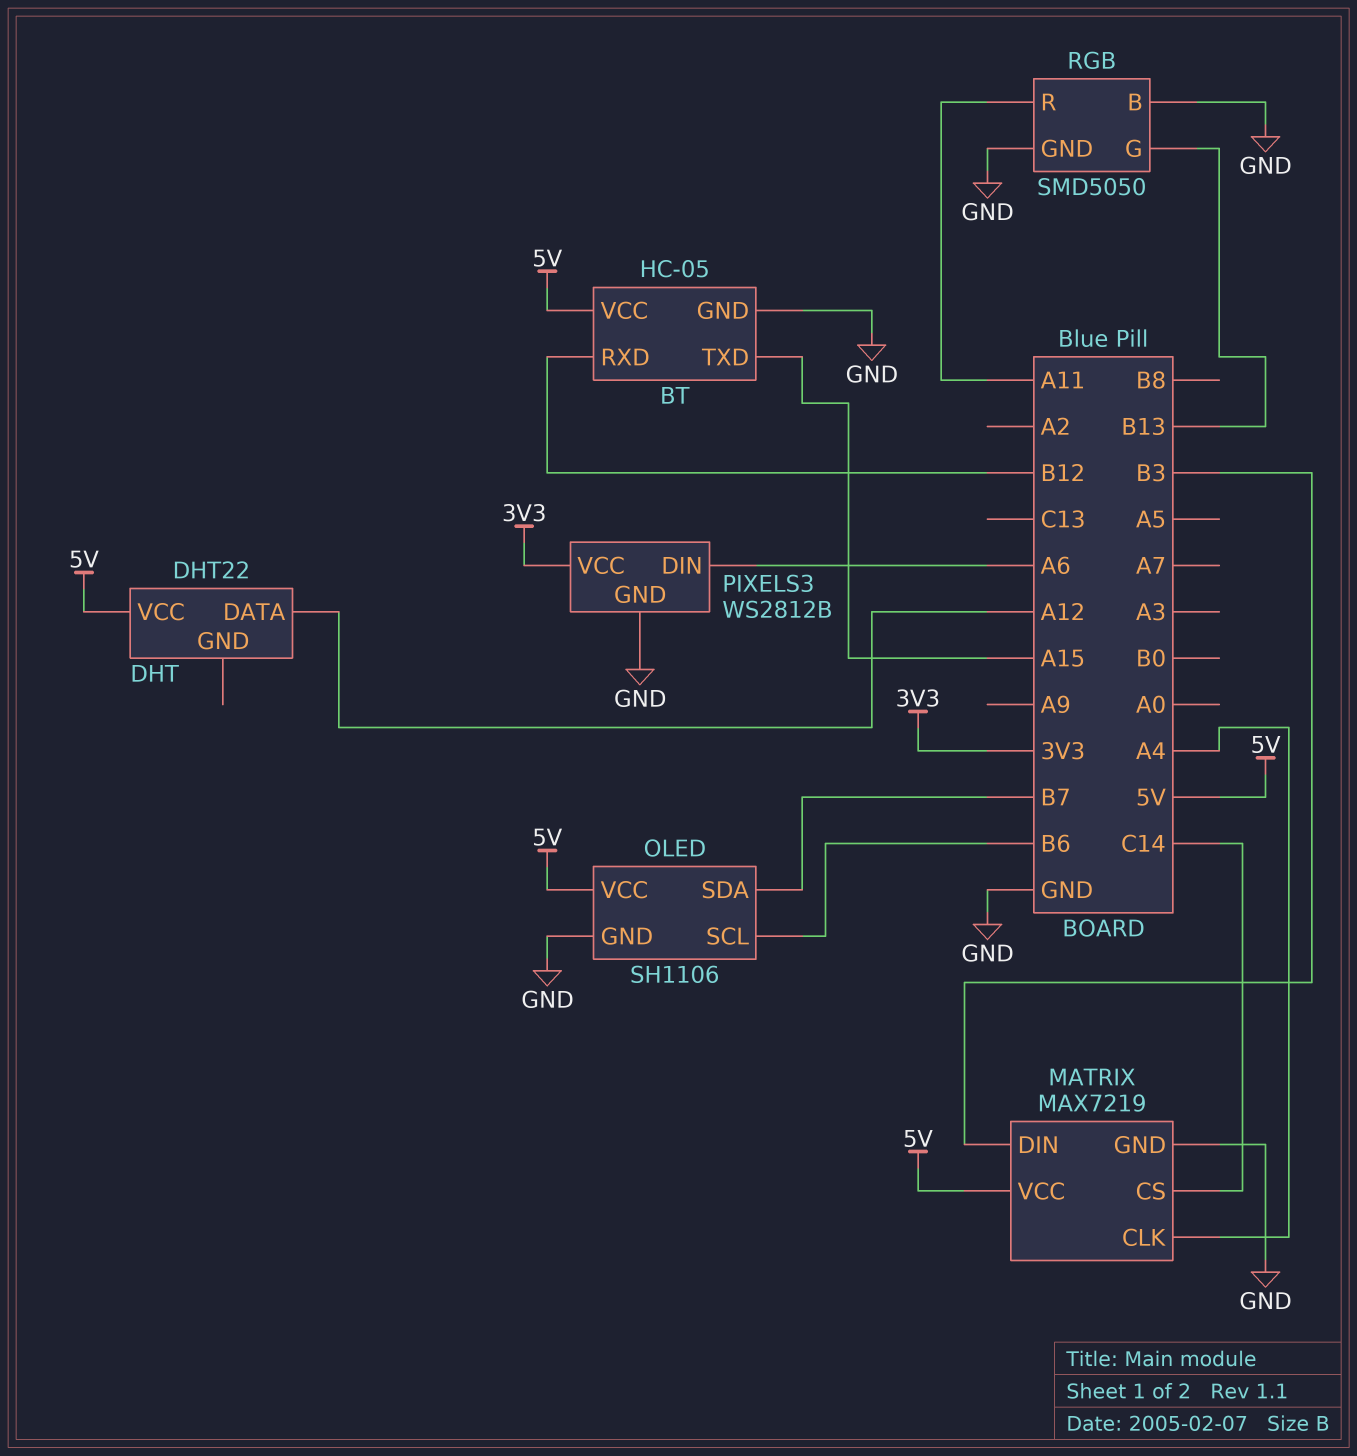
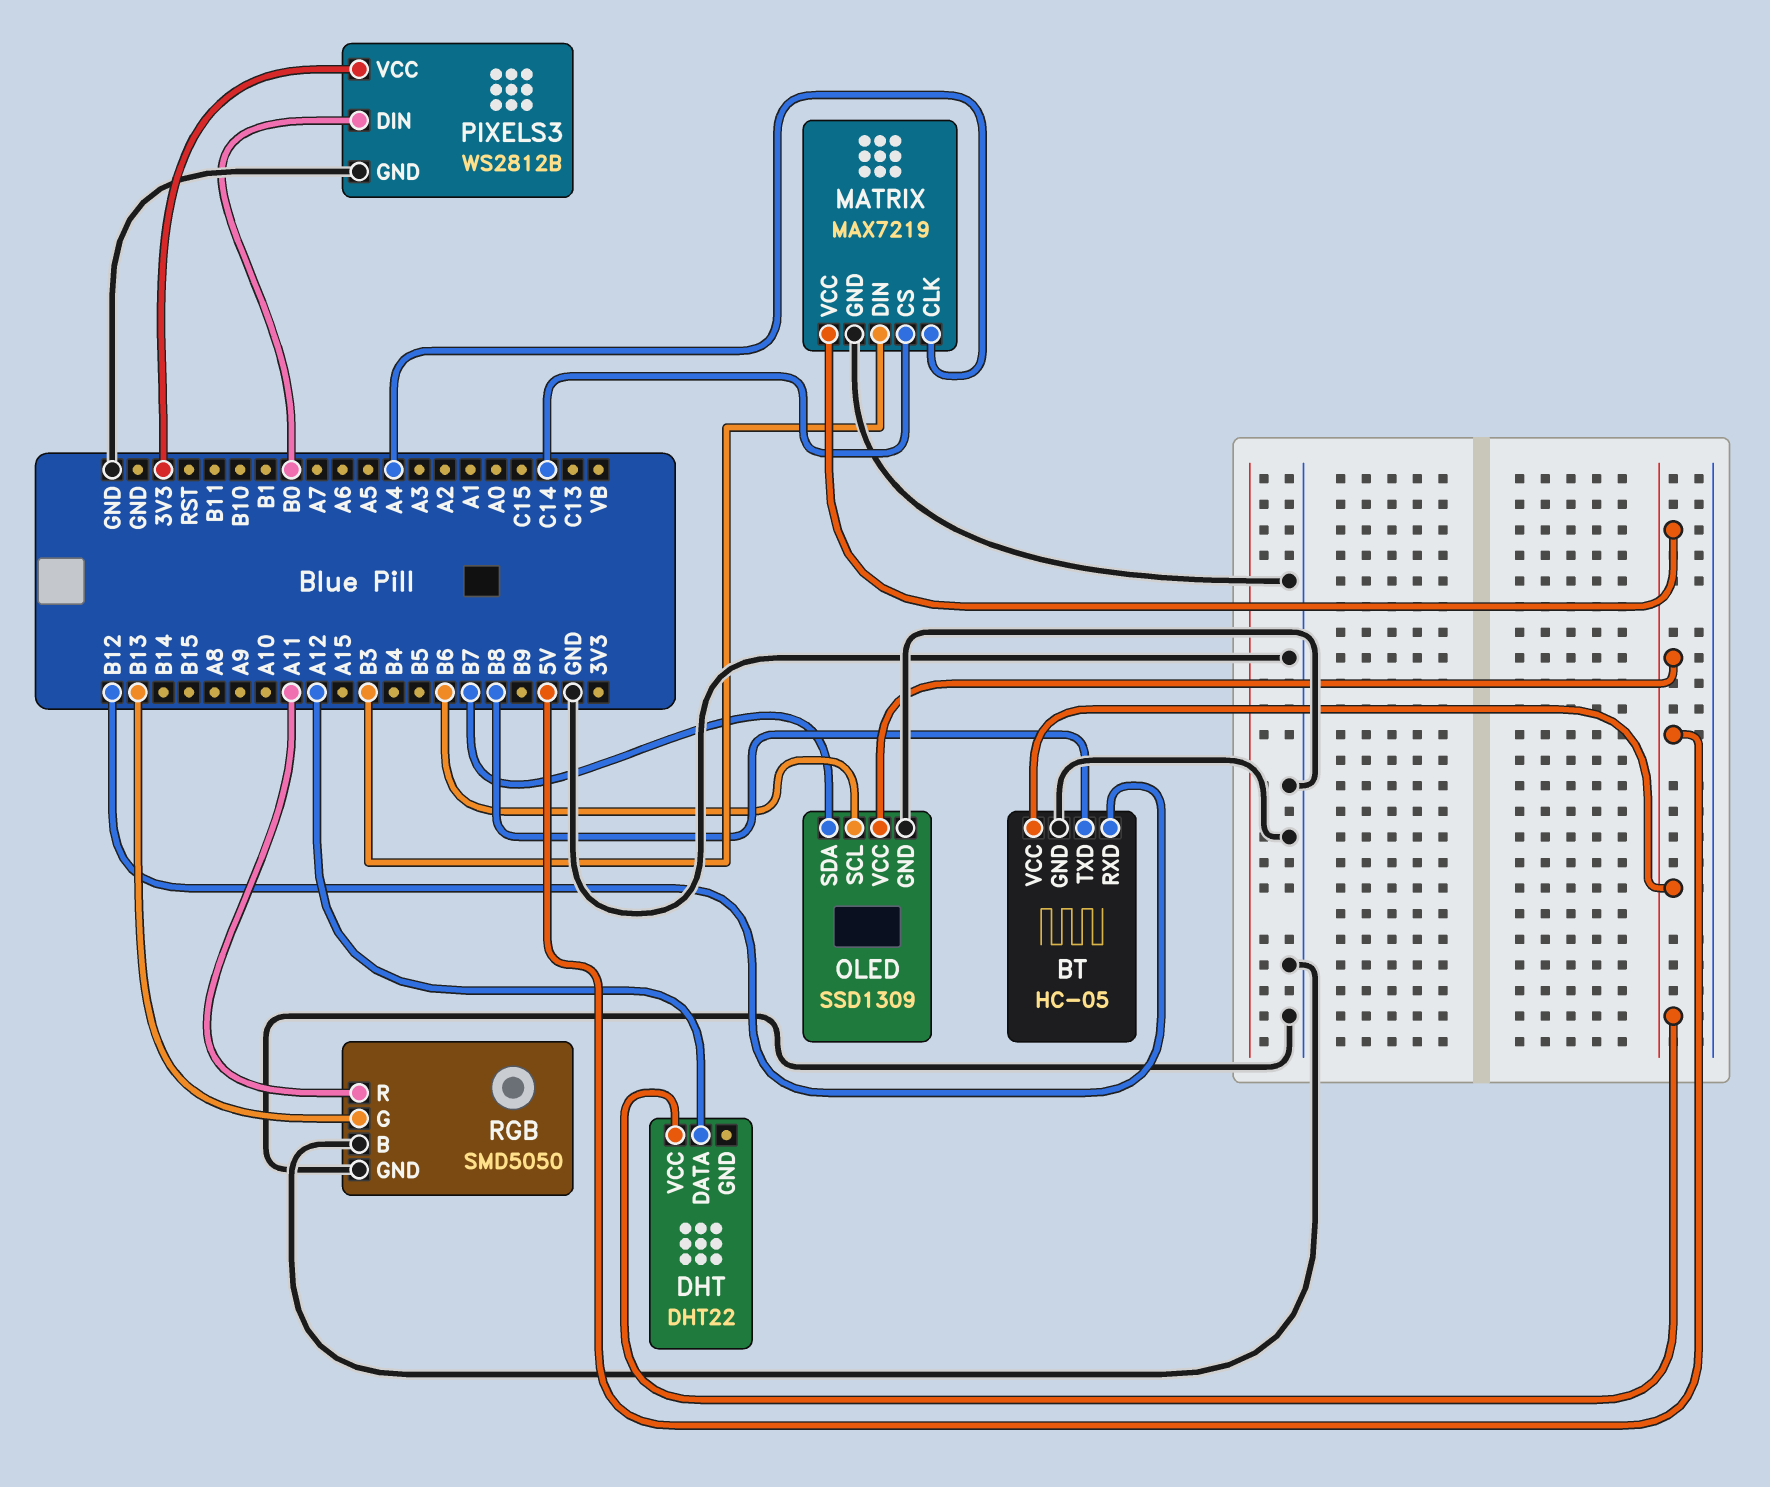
BT pin TXD: A15 -> B8
OLED: SH1106 -> SSD1309
PIXELS3 pin DIN: A6 -> B0

